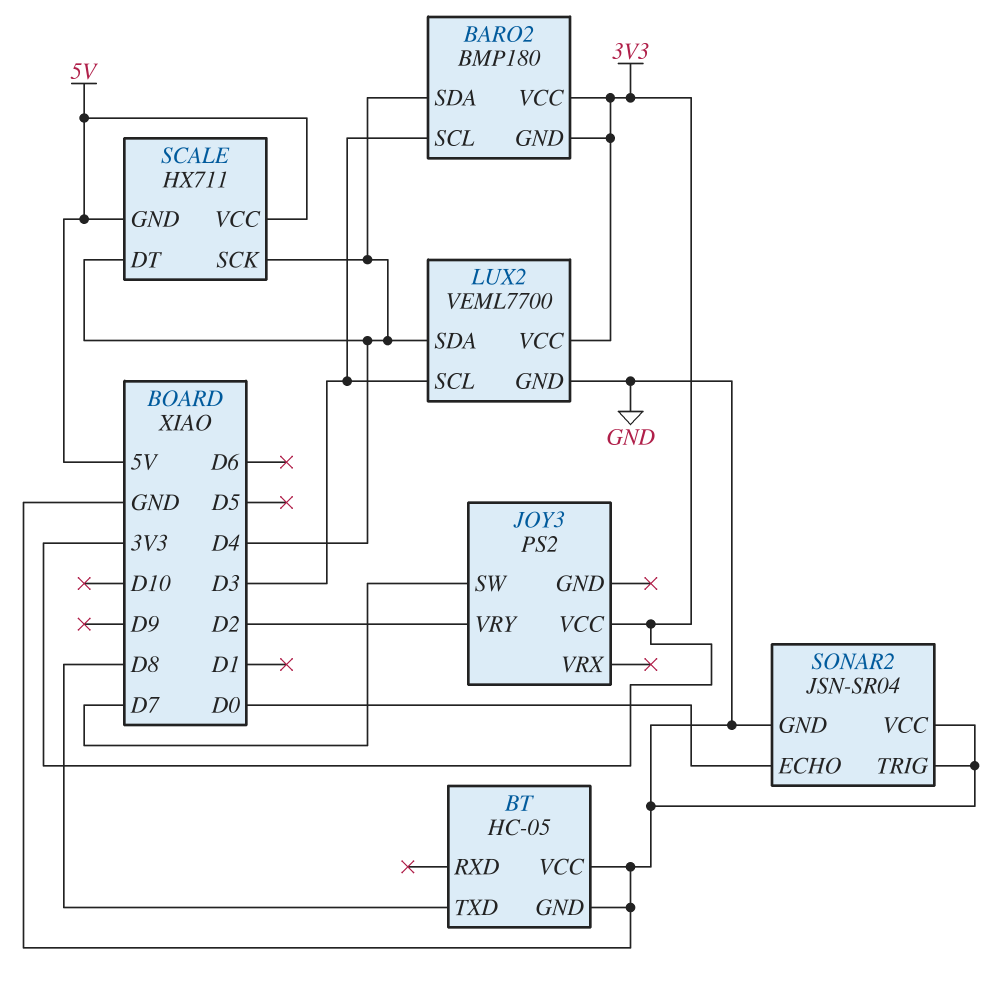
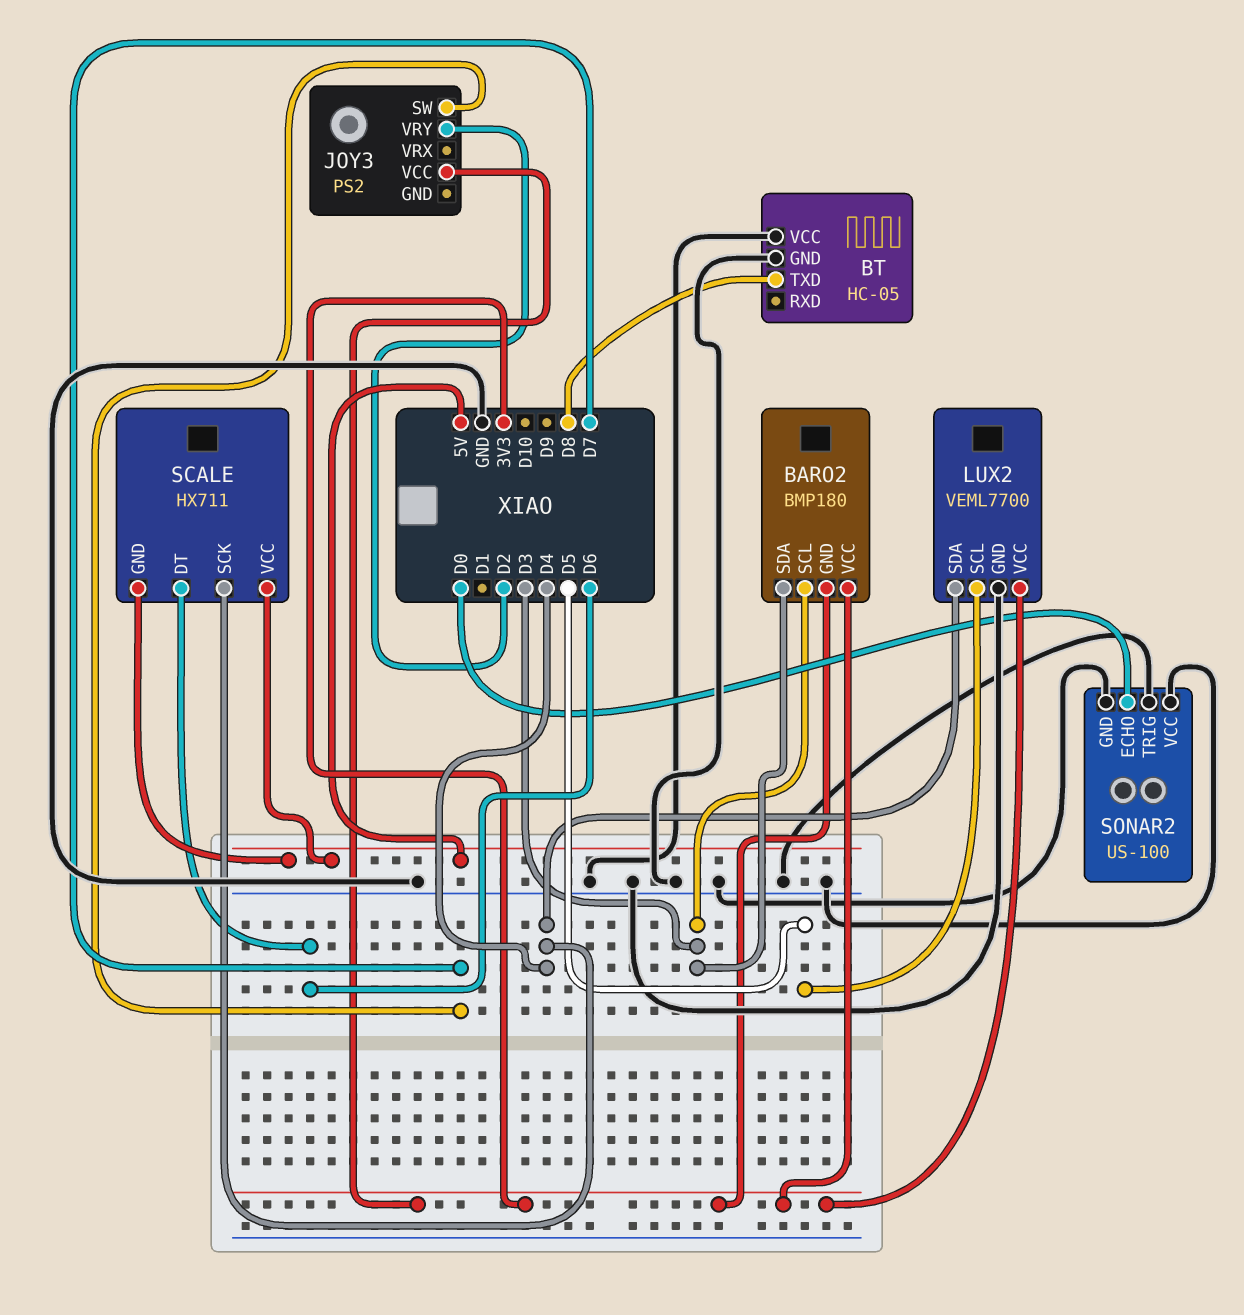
BARO2 pin SDA: D4 -> D3
LUX2 pin SCL: D3 -> D5
SCALE pin DT: D4 -> D6
SONAR2: JSN-SR04 -> US-100

